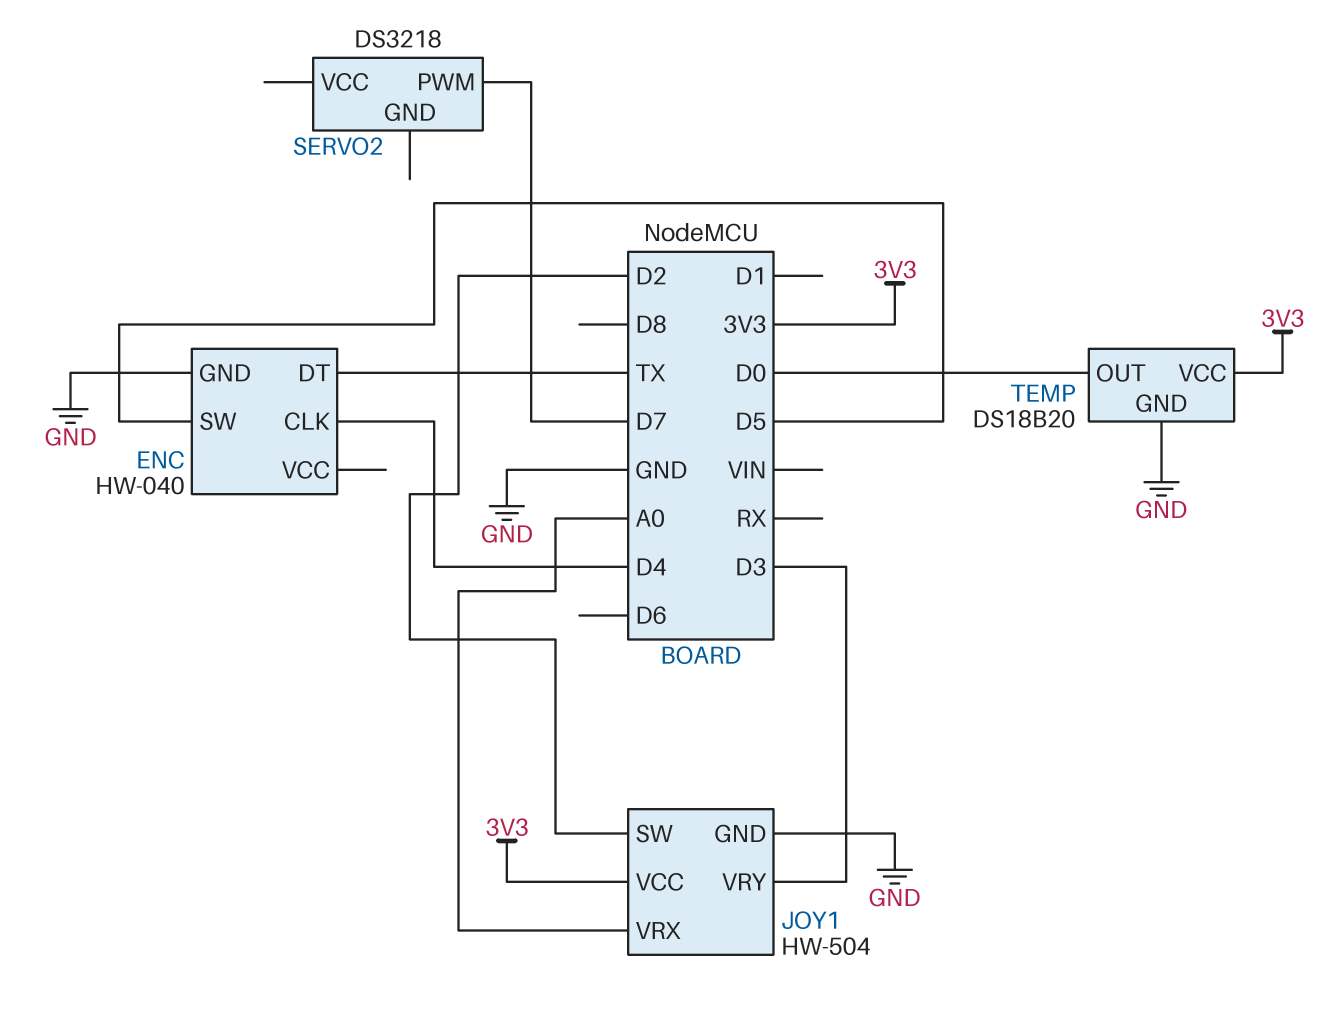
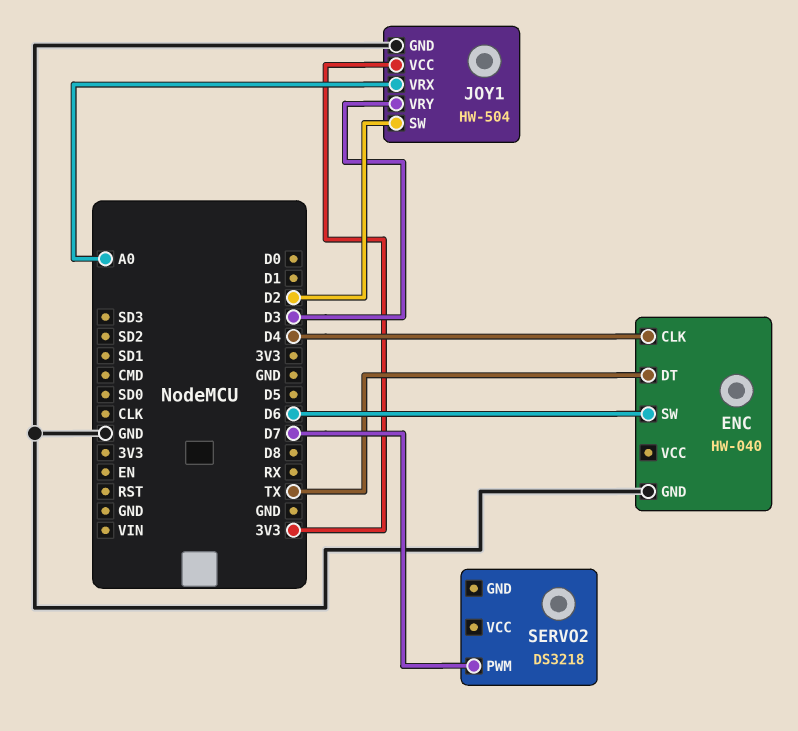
ENC pin SW: D5 -> D6
TEMP: DS18B20 -> none
TEMP pin GND: GND -> none
TEMP pin OUT: D0 -> none
TEMP pin VCC: 3V3 -> none

